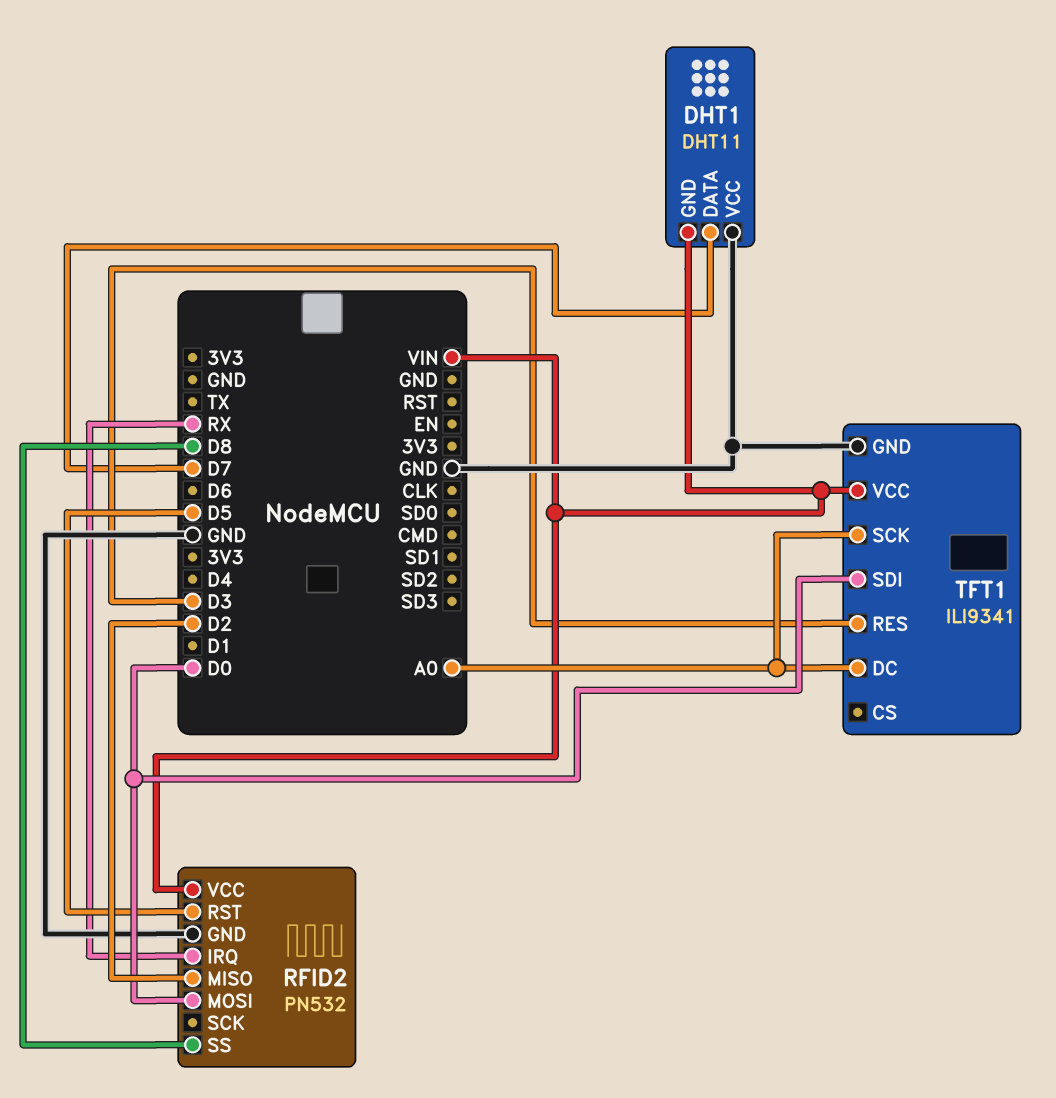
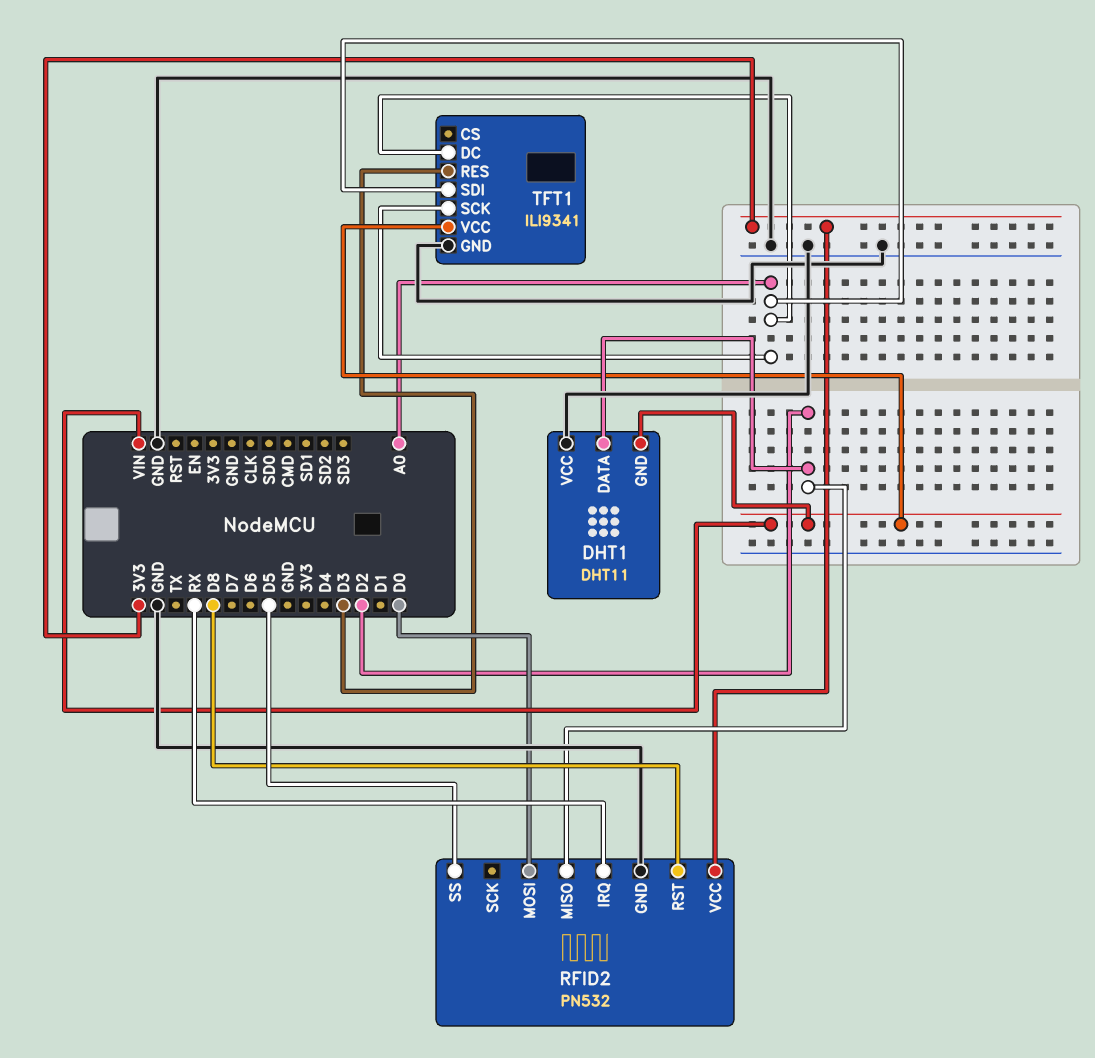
DHT1 pin DATA: D7 -> D2
RFID2 pin RST: D5 -> D8
RFID2 pin SS: D8 -> D5
RFID2 pin VCC: VIN -> 3V3
TFT1 pin SDI: D0 -> A0

